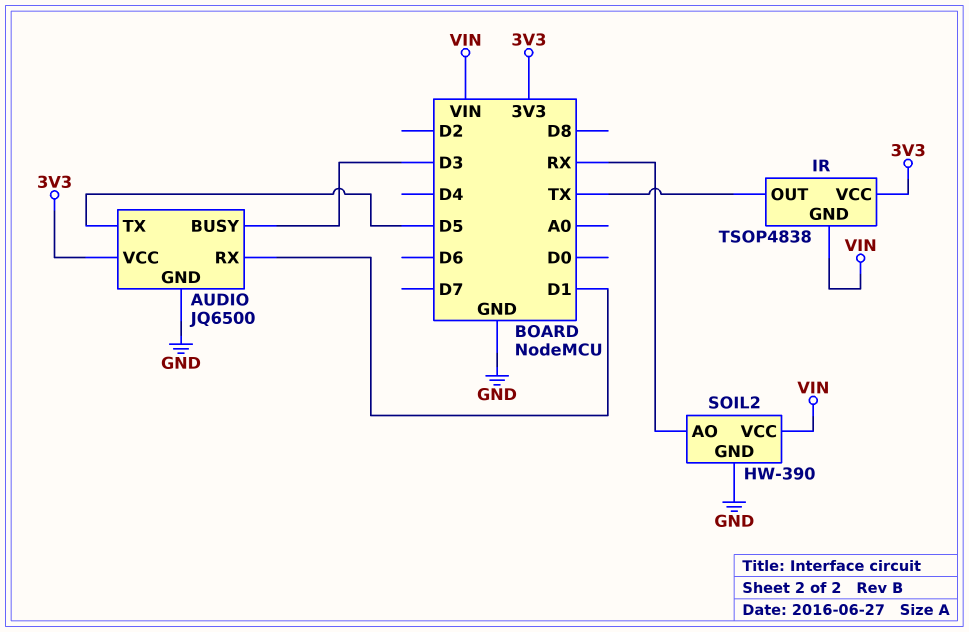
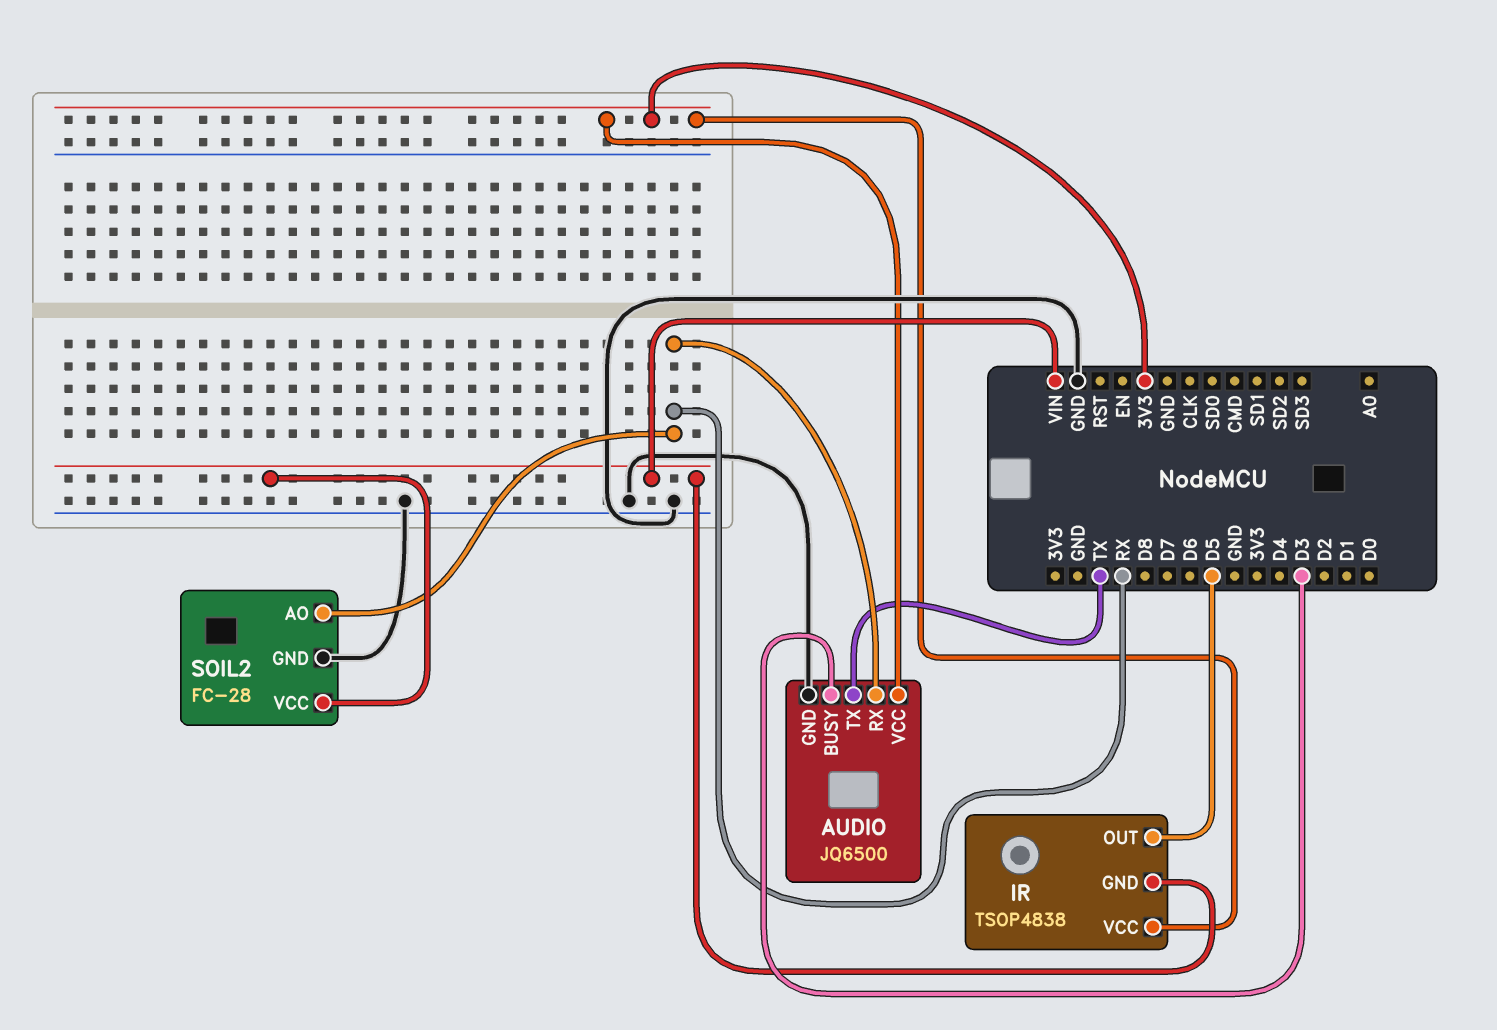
AUDIO pin RX: D1 -> RX
AUDIO pin TX: D5 -> TX
IR pin OUT: TX -> D5
SOIL2: HW-390 -> FC-28

